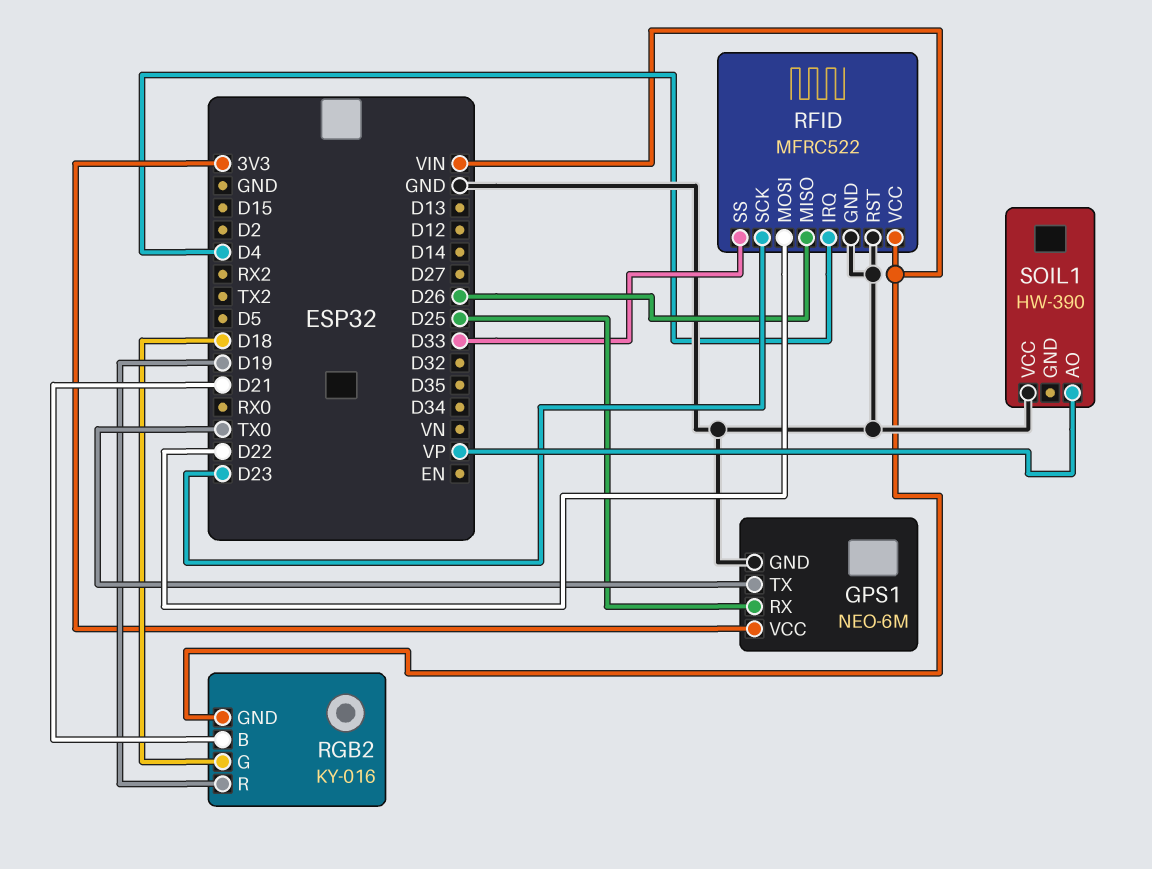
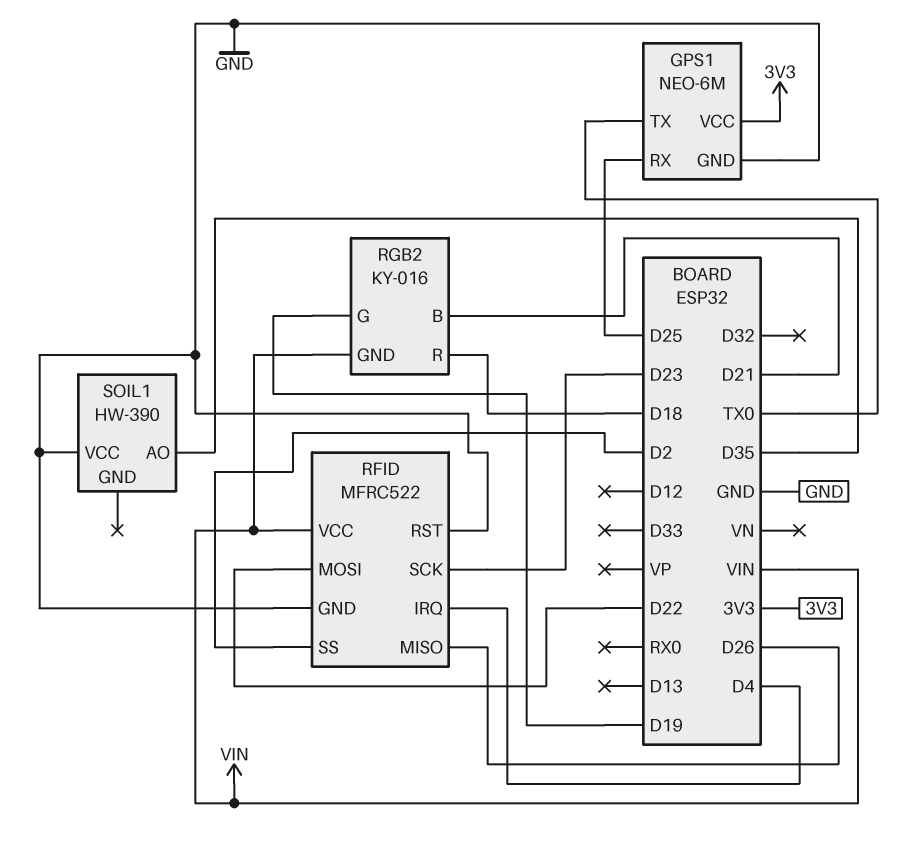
RFID pin SS: D33 -> D2
RGB2 pin G: D18 -> D19
RGB2 pin R: D19 -> D18
SOIL1 pin AO: VP -> D35

